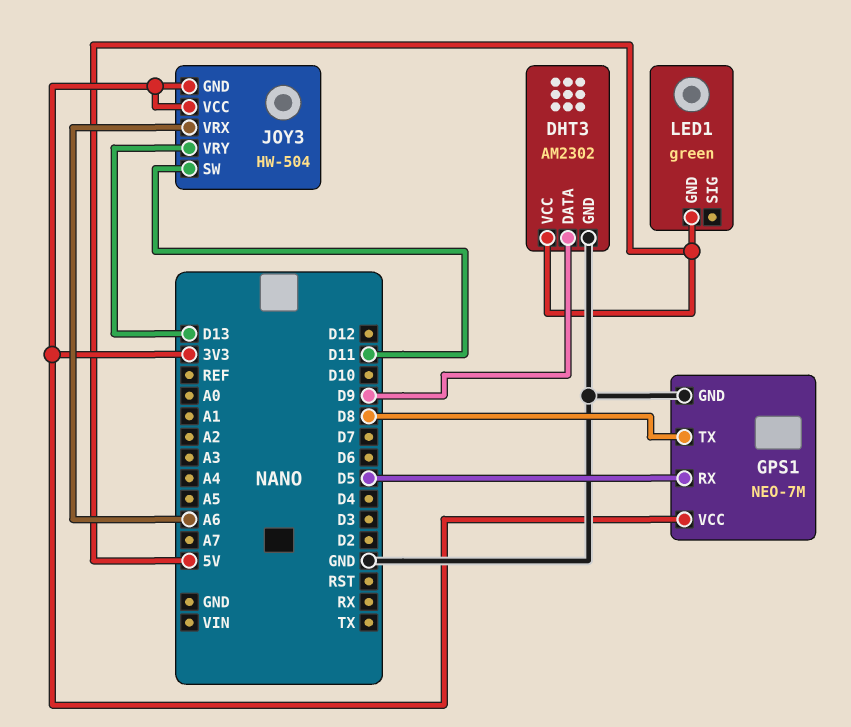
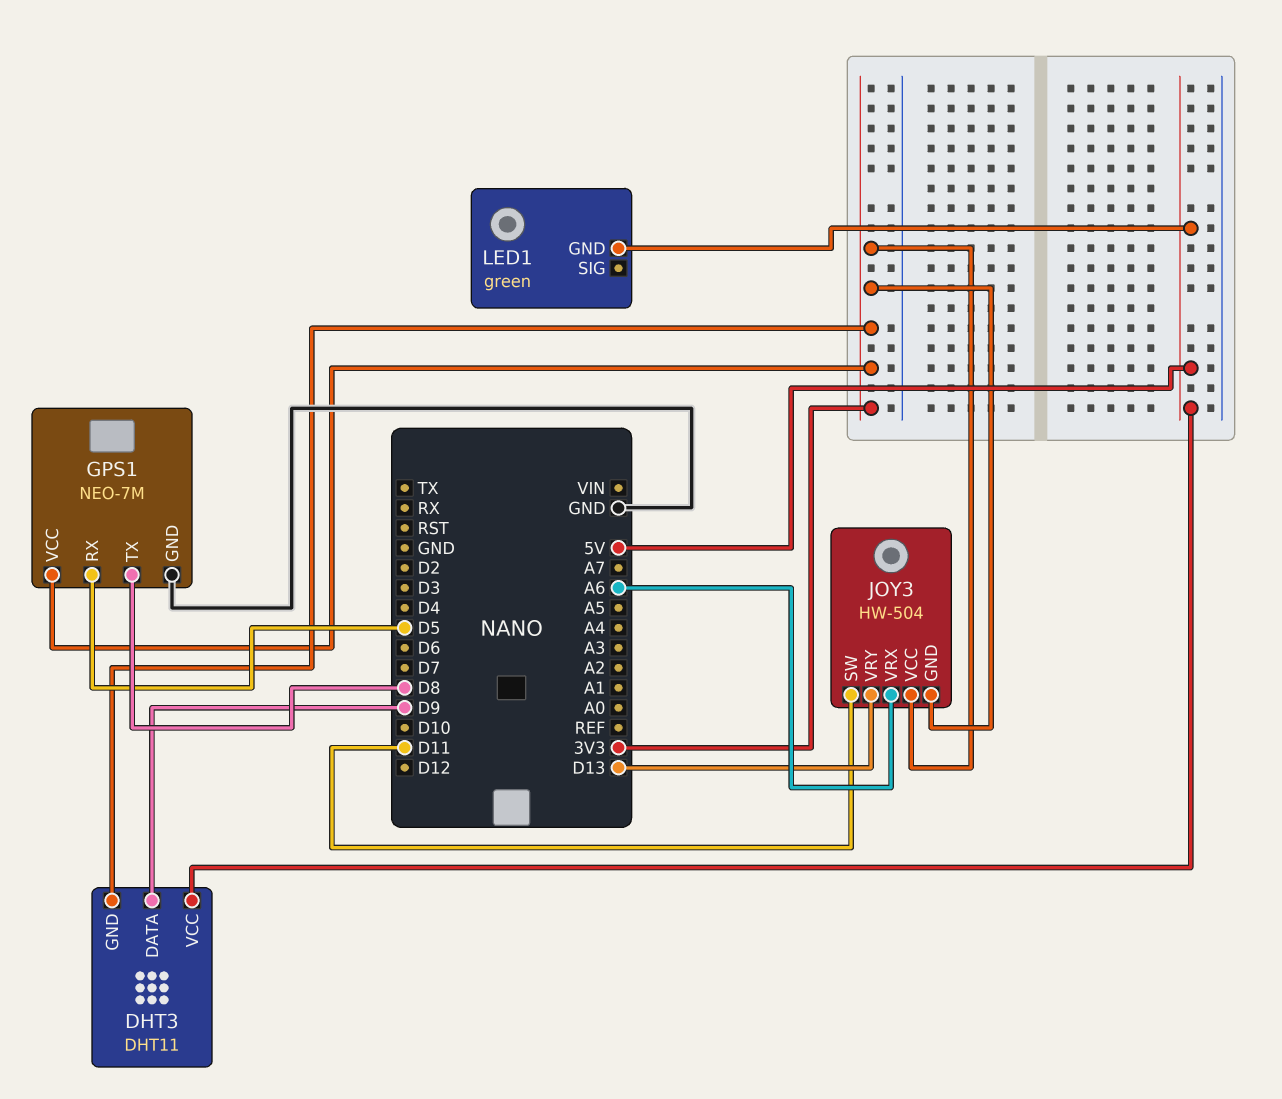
DHT3: AM2302 -> DHT11
DHT3 pin GND: GND -> 3V3

